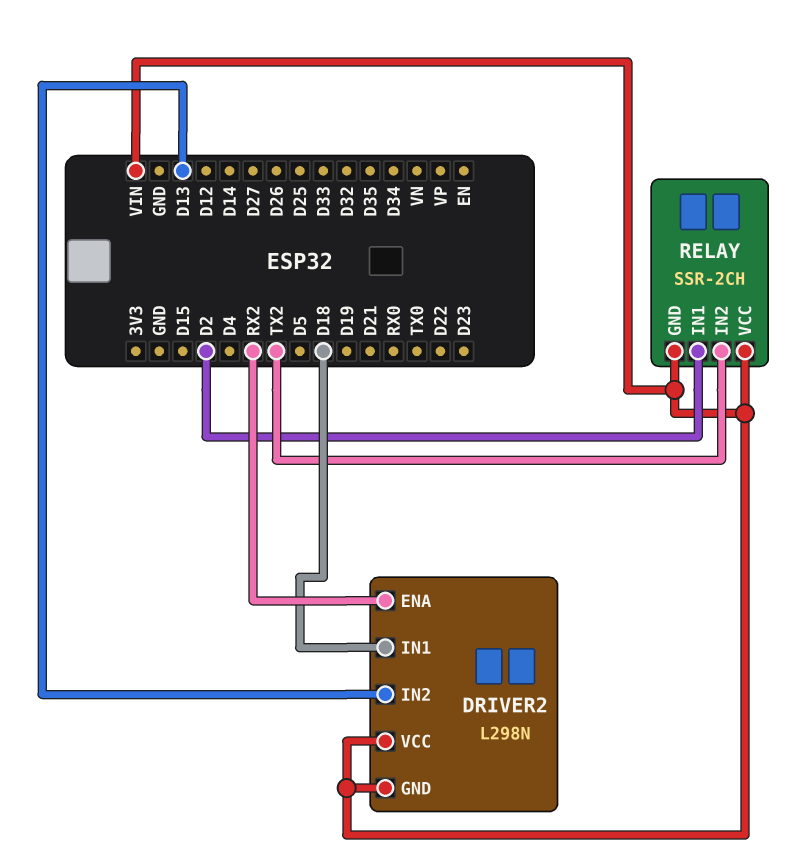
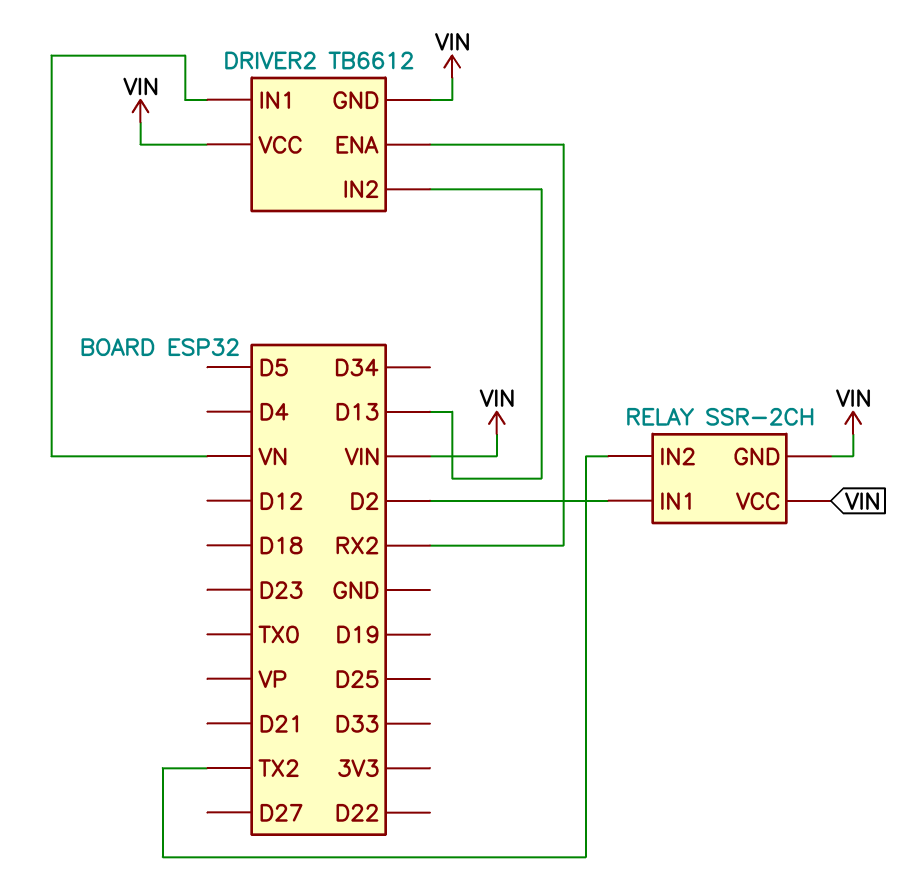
DRIVER2: L298N -> TB6612
DRIVER2 pin IN1: D18 -> VN

